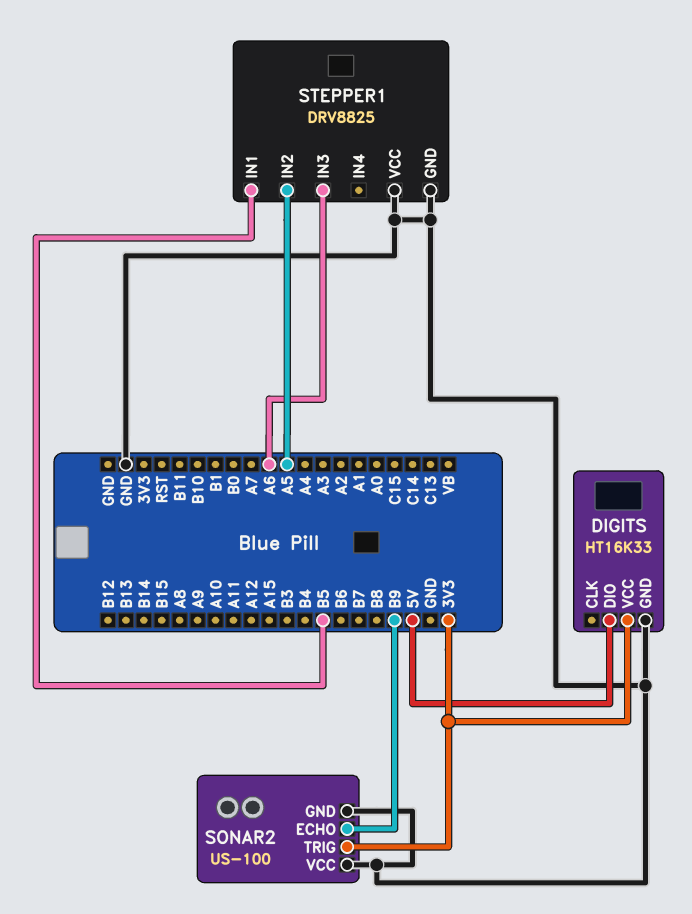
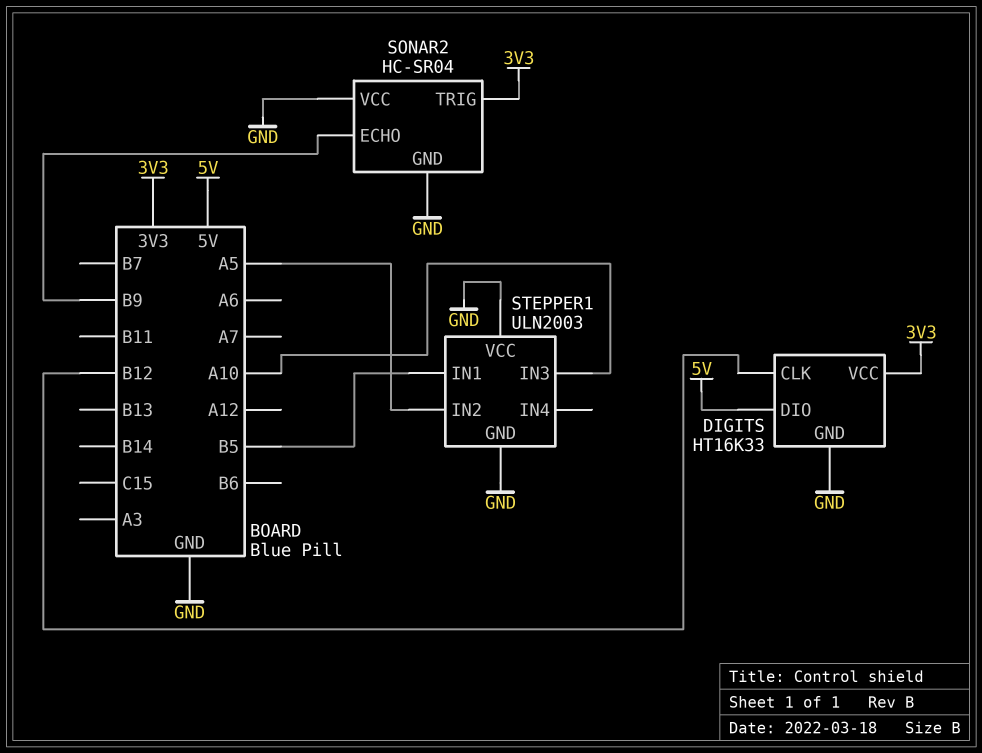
DIGITS pin CLK: none -> B12
SONAR2: US-100 -> HC-SR04
STEPPER1: DRV8825 -> ULN2003
STEPPER1 pin IN3: A6 -> A10

